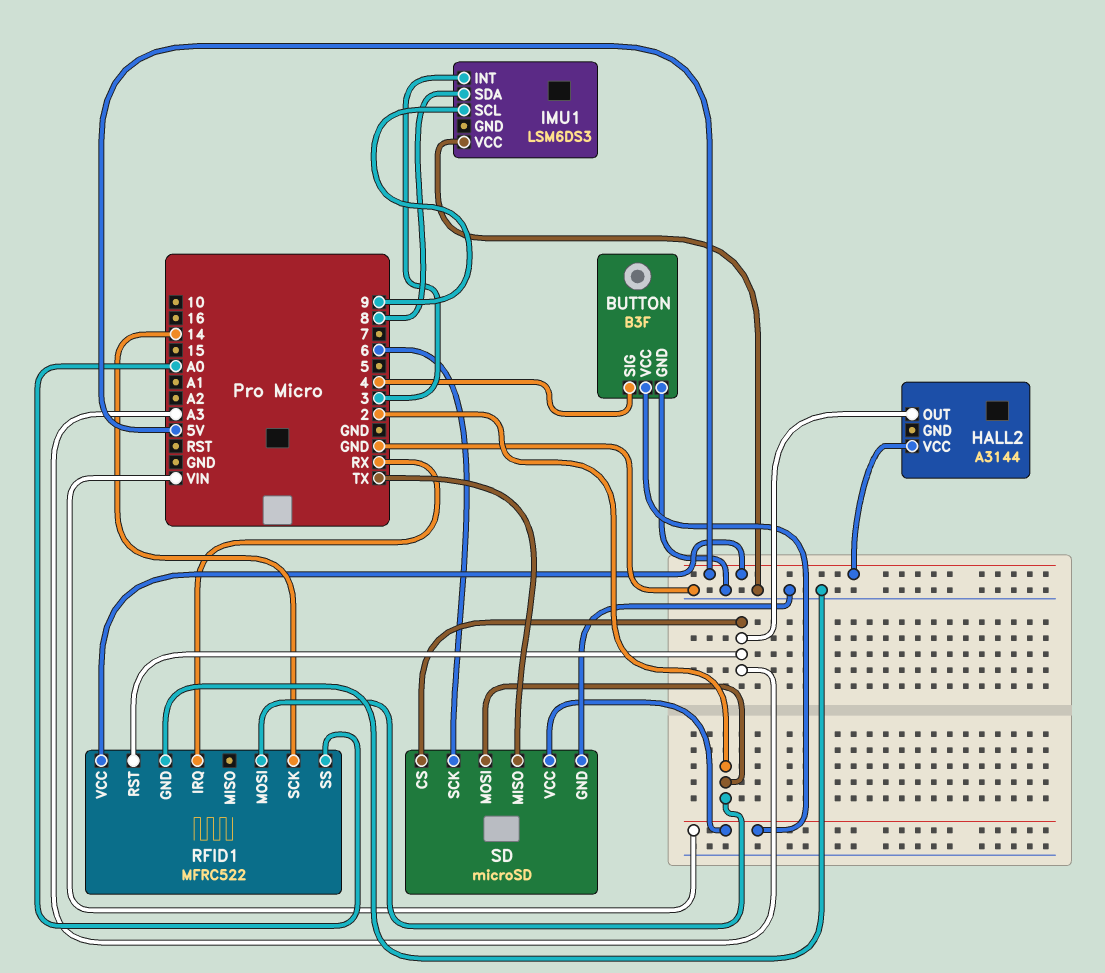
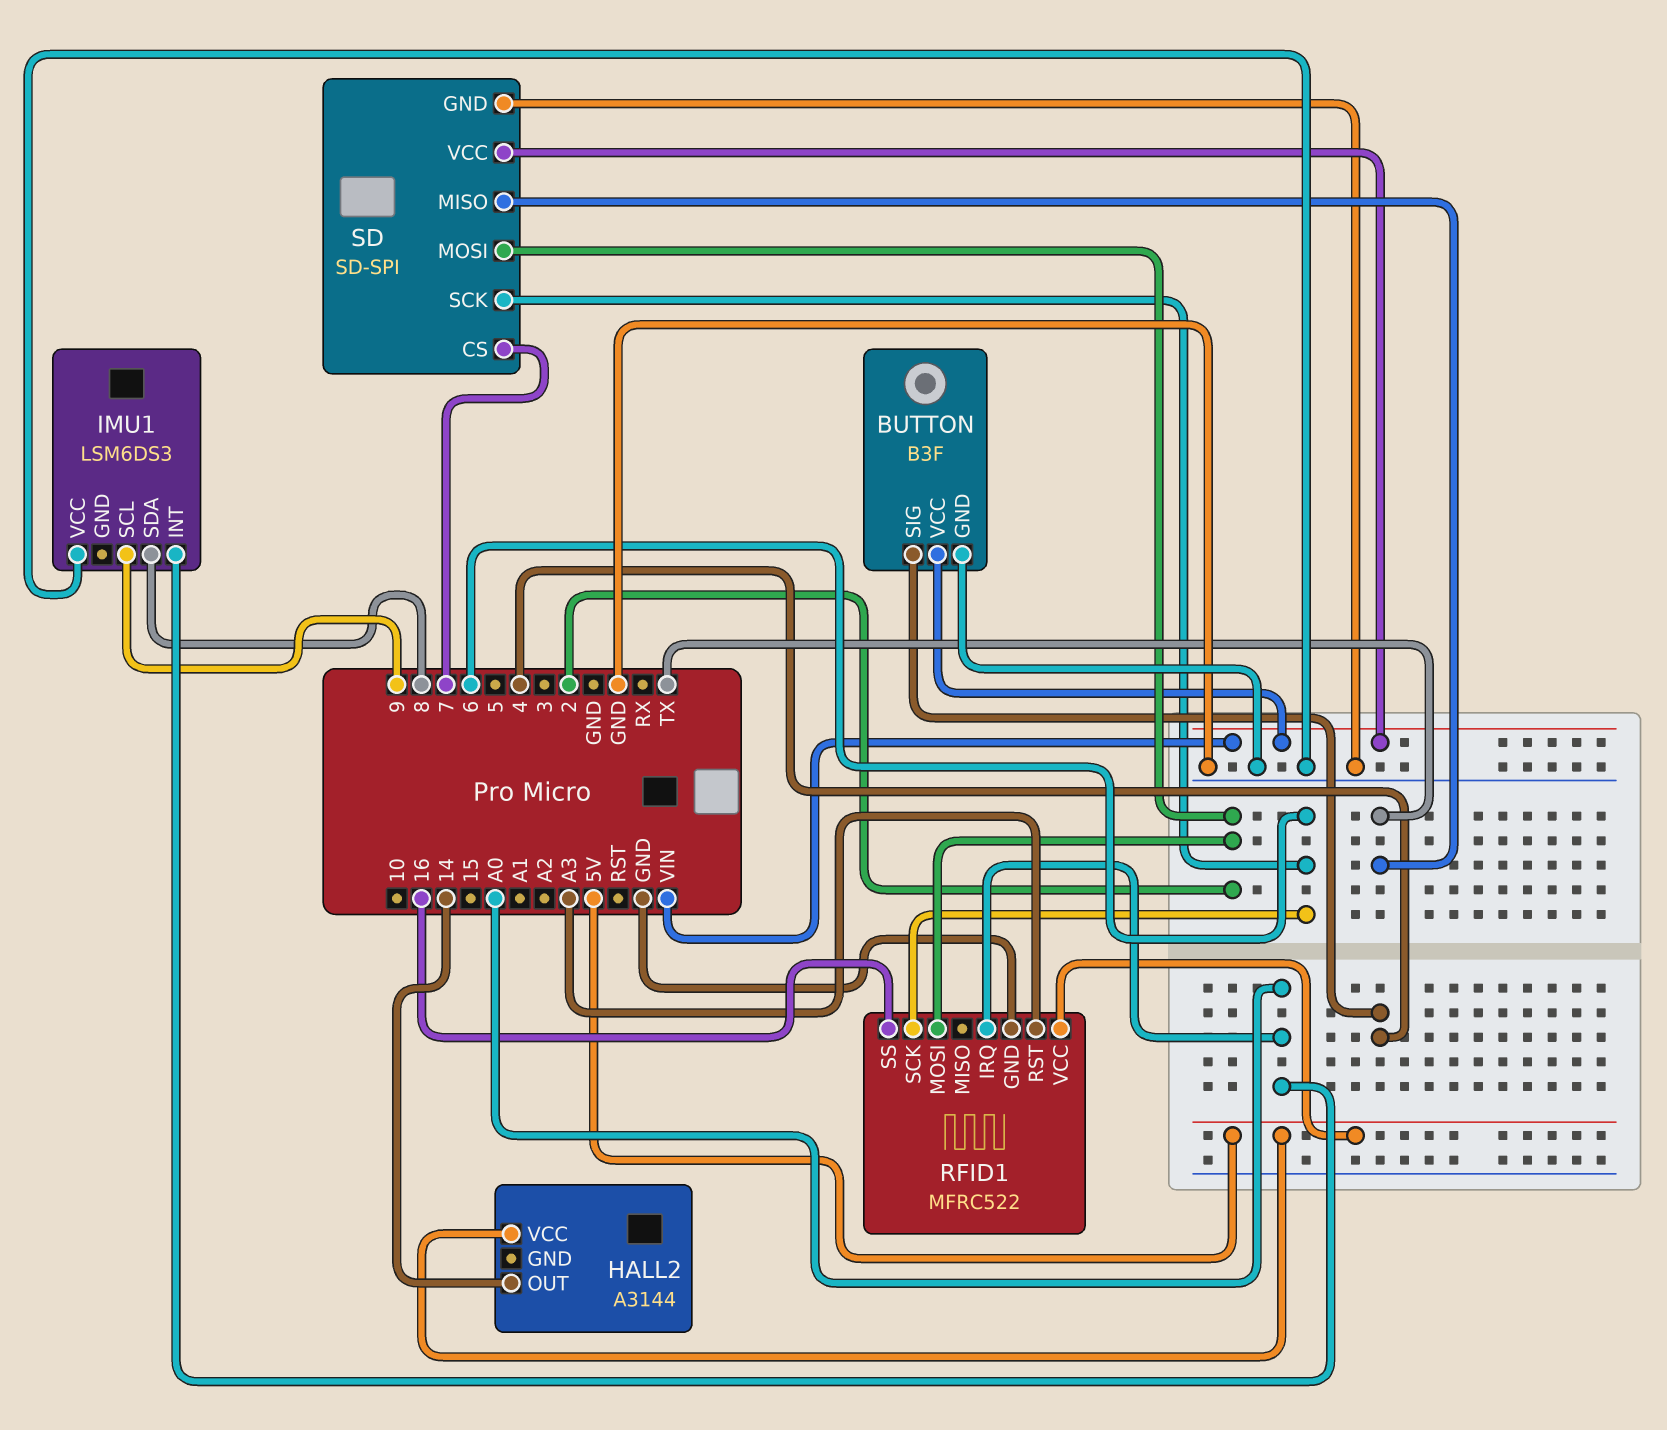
HALL2 pin OUT: A3 -> 14
IMU1 pin INT: 3 -> A0
RFID1 pin IRQ: RX -> A0
RFID1 pin SCK: 14 -> 6
RFID1 pin SS: A0 -> 16
SD: microSD -> SD-SPI
SD pin CS: A3 -> 7

